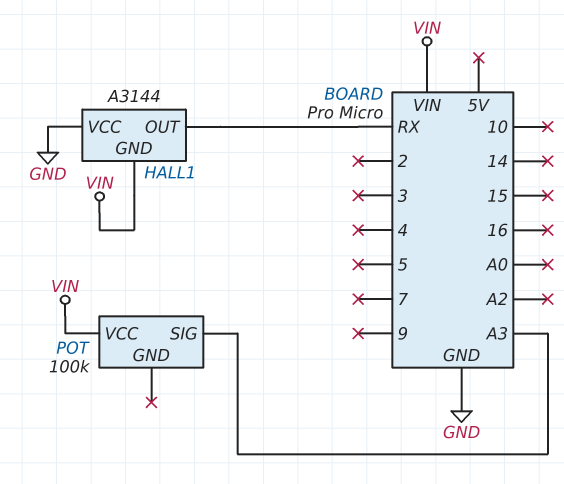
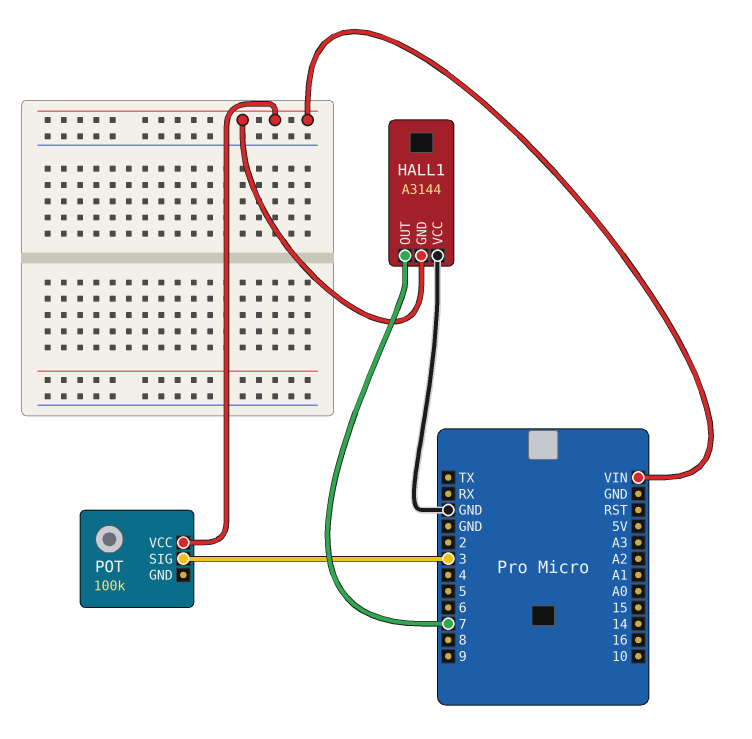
HALL1 pin OUT: RX -> 7
POT pin SIG: A3 -> 3

